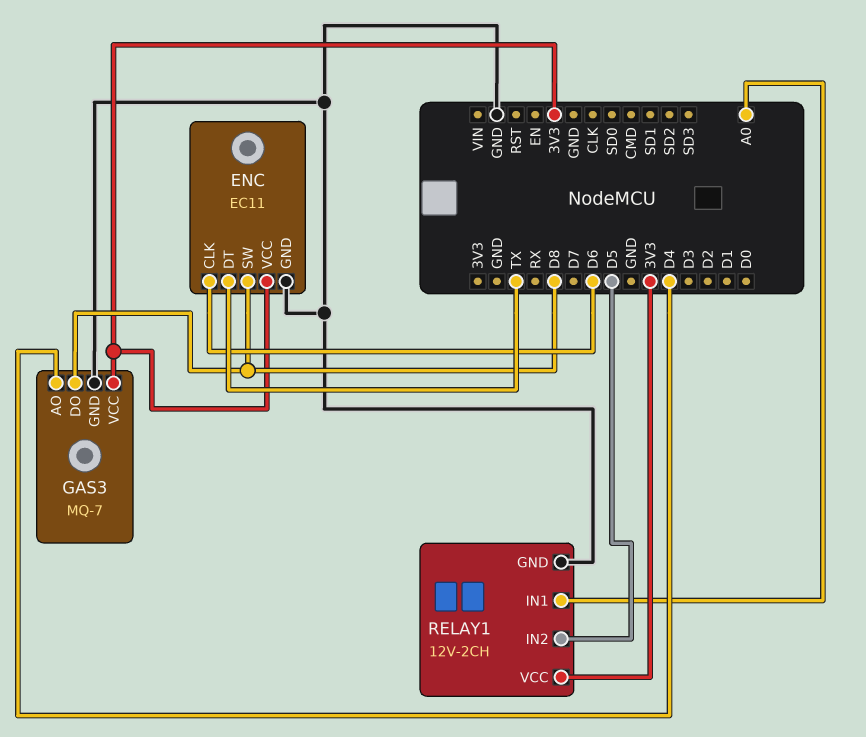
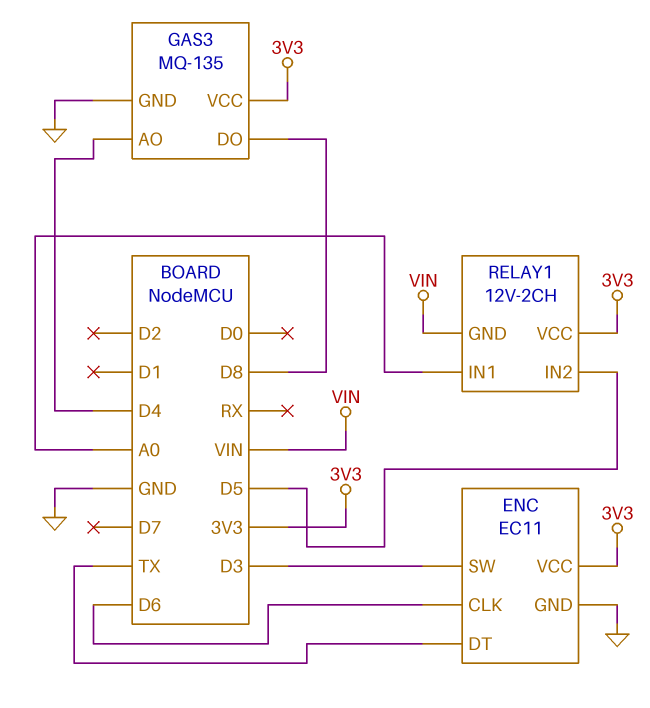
ENC pin SW: D8 -> D3
GAS3: MQ-7 -> MQ-135
RELAY1 pin GND: GND -> VIN

